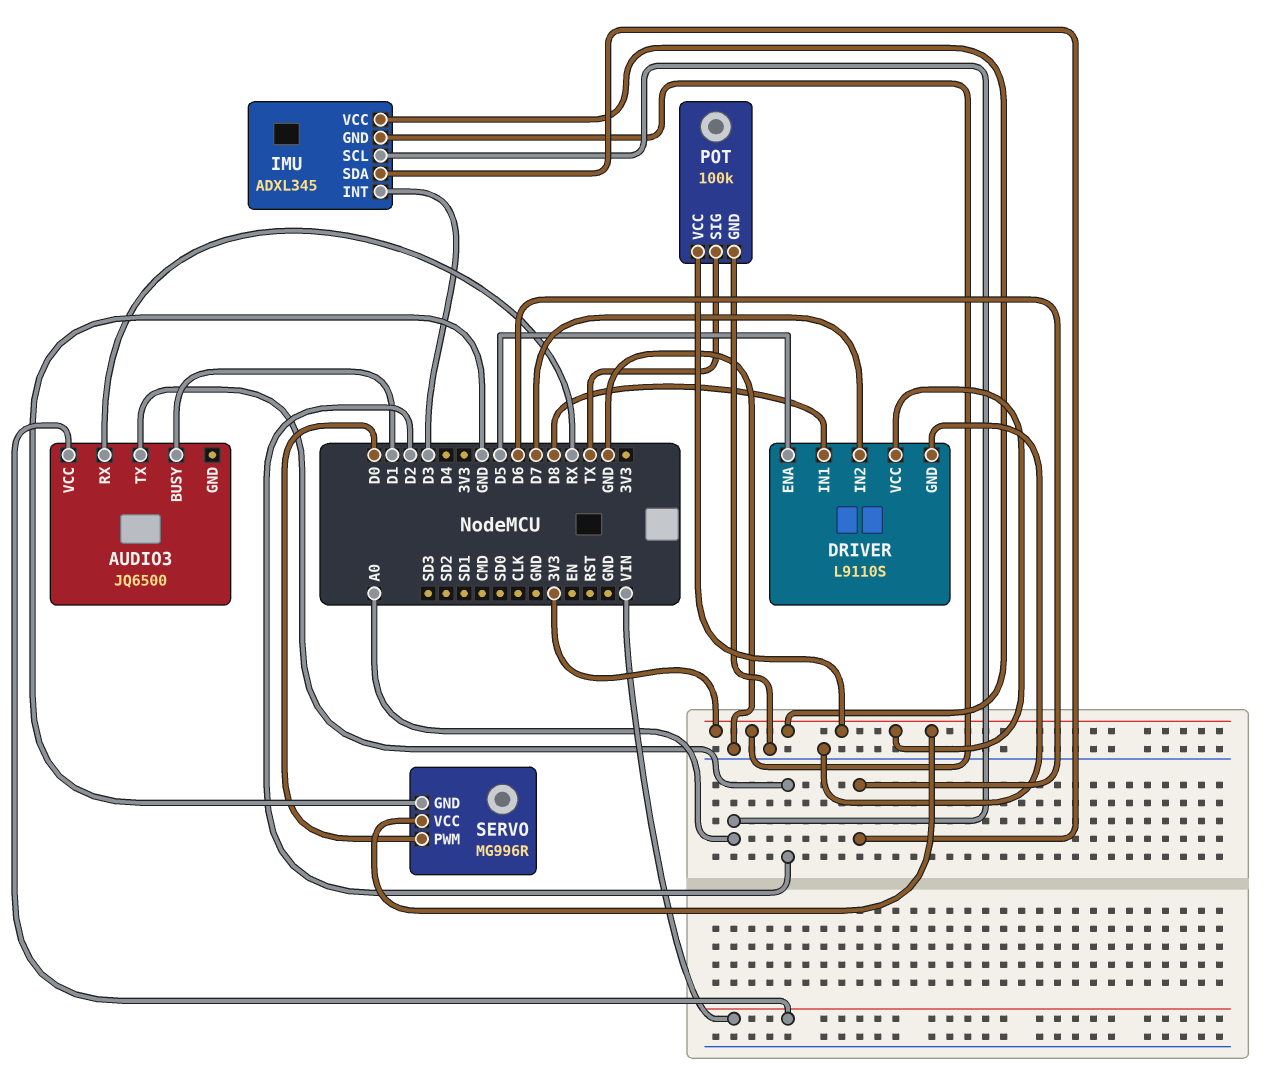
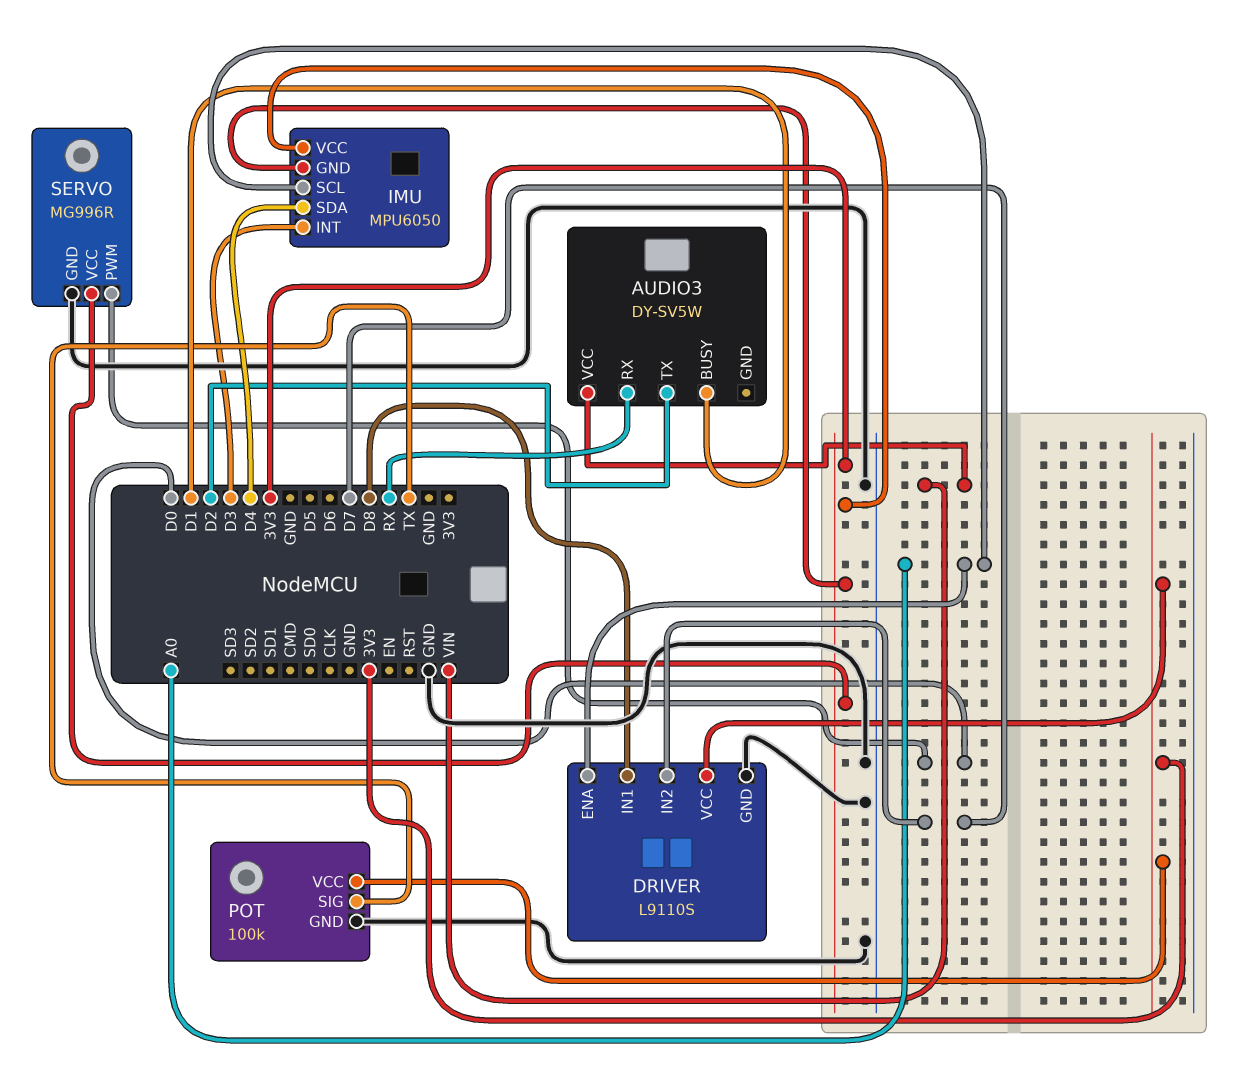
AUDIO3: JQ6500 -> DY-SV5W
DRIVER pin ENA: D5 -> A0
IMU: ADXL345 -> MPU6050
IMU pin SDA: D6 -> D4

